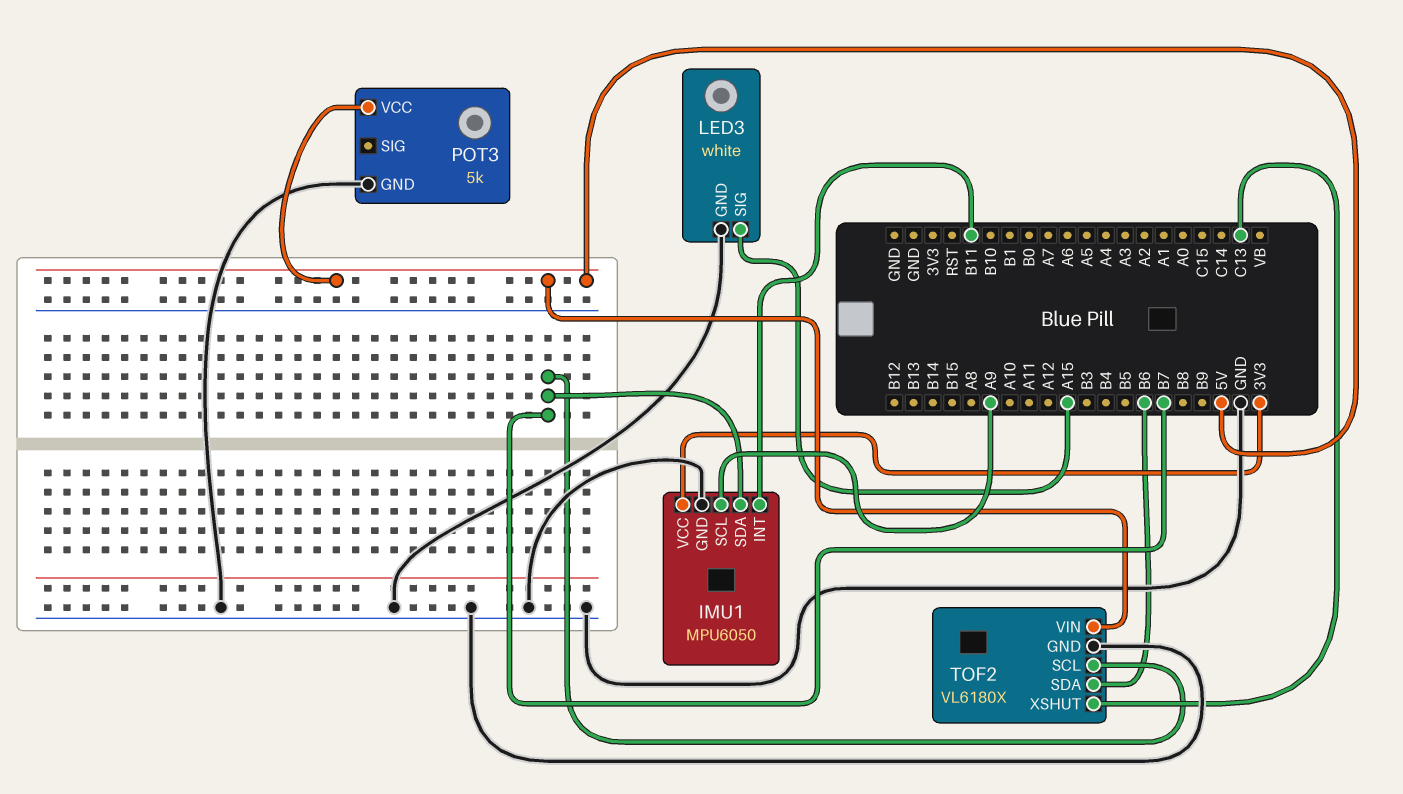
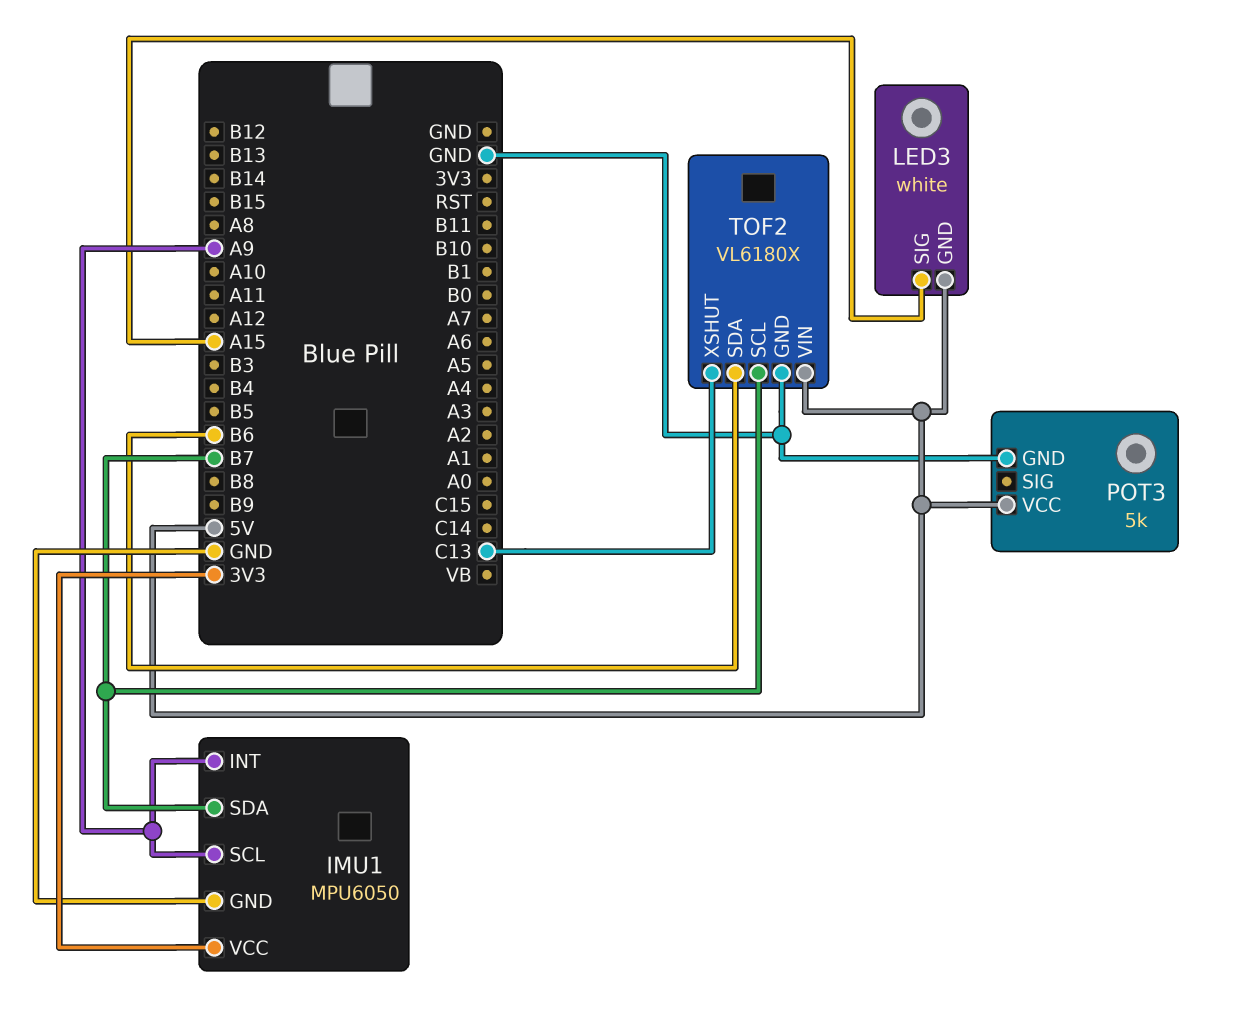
IMU1 pin INT: B11 -> A9
LED3 pin GND: GND -> 5V

